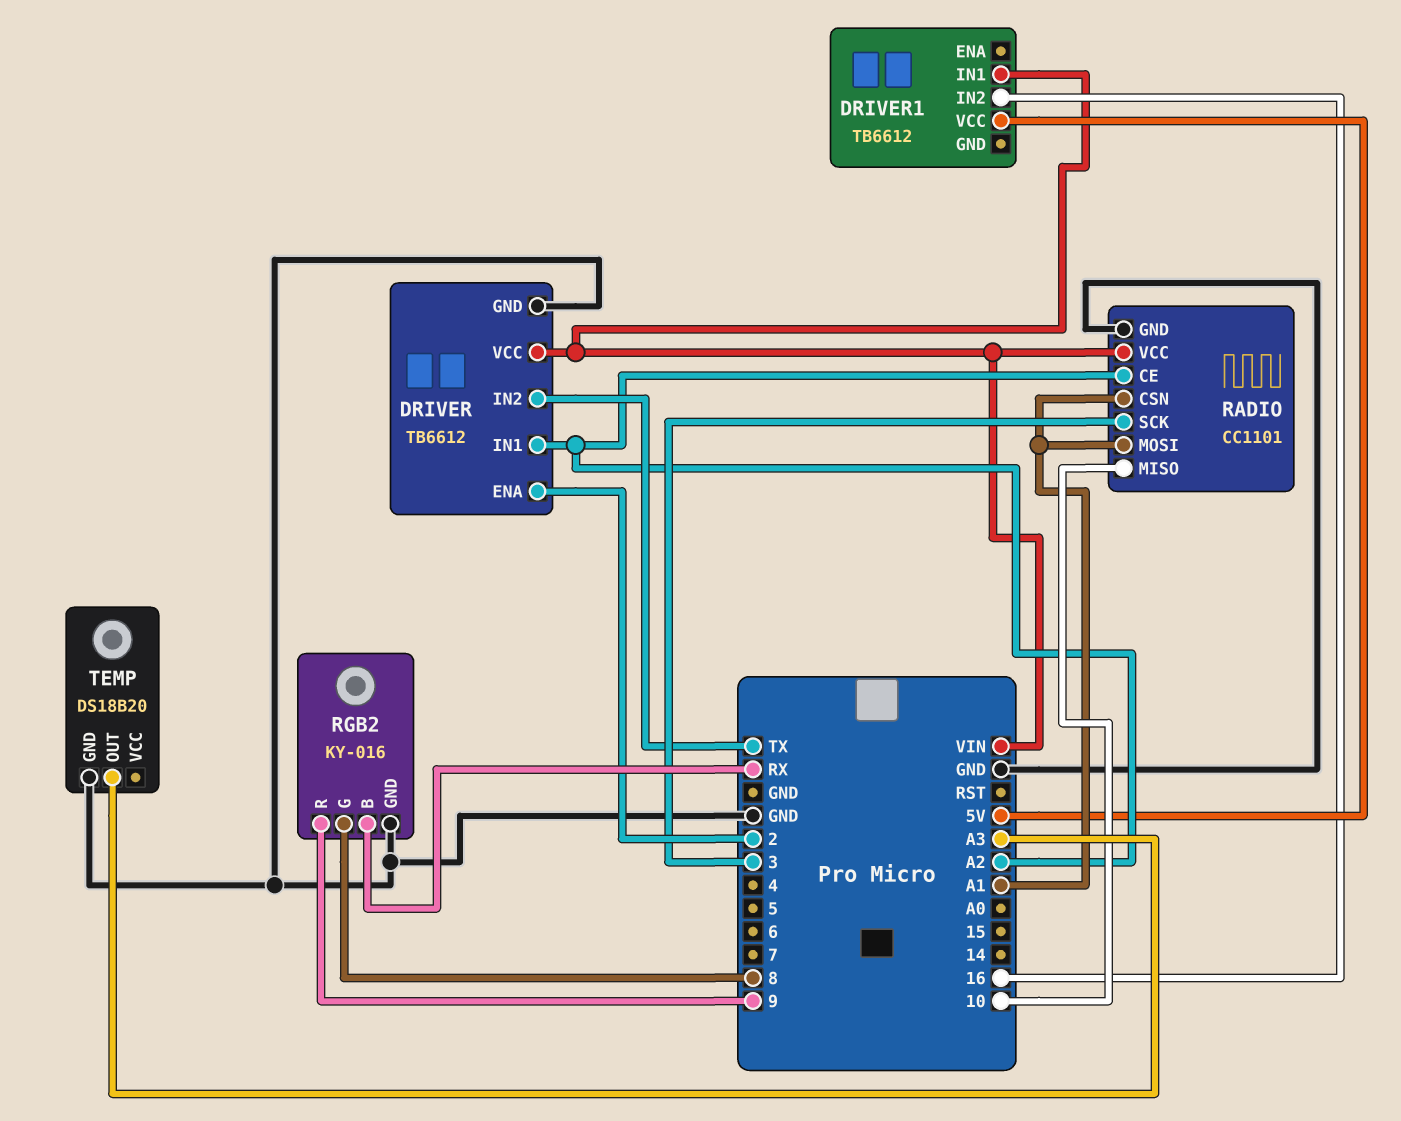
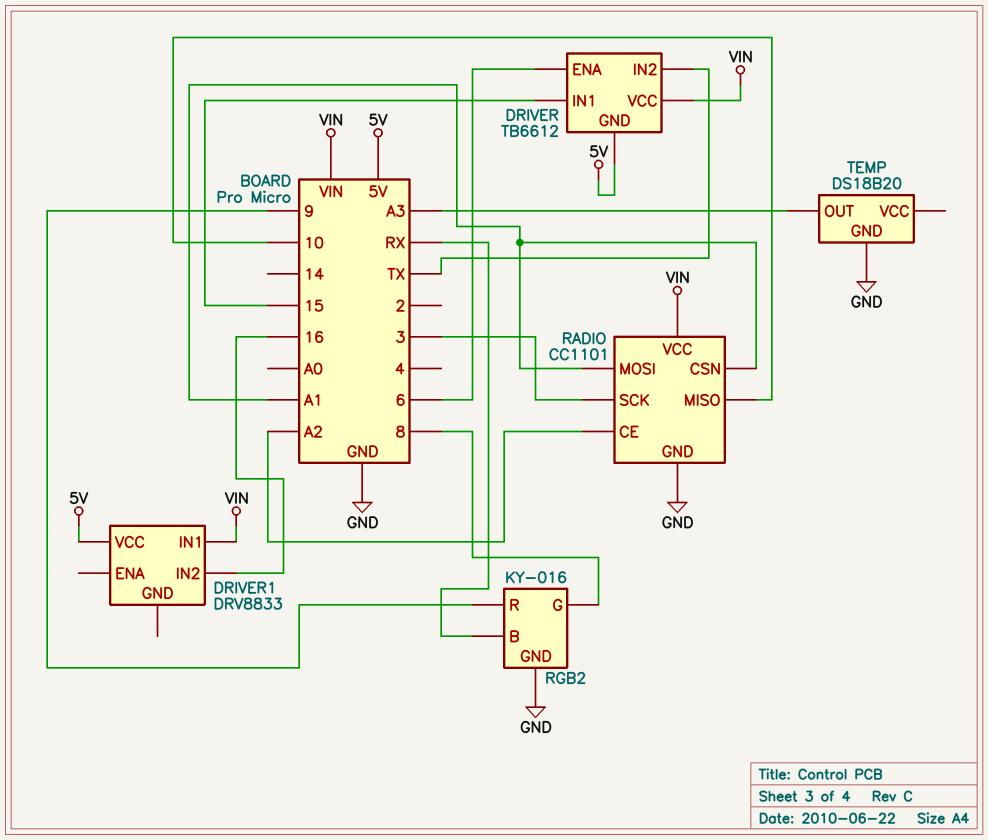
DRIVER pin ENA: 2 -> 6
DRIVER pin GND: GND -> 5V
DRIVER pin IN1: A2 -> 15
DRIVER1: TB6612 -> DRV8833

